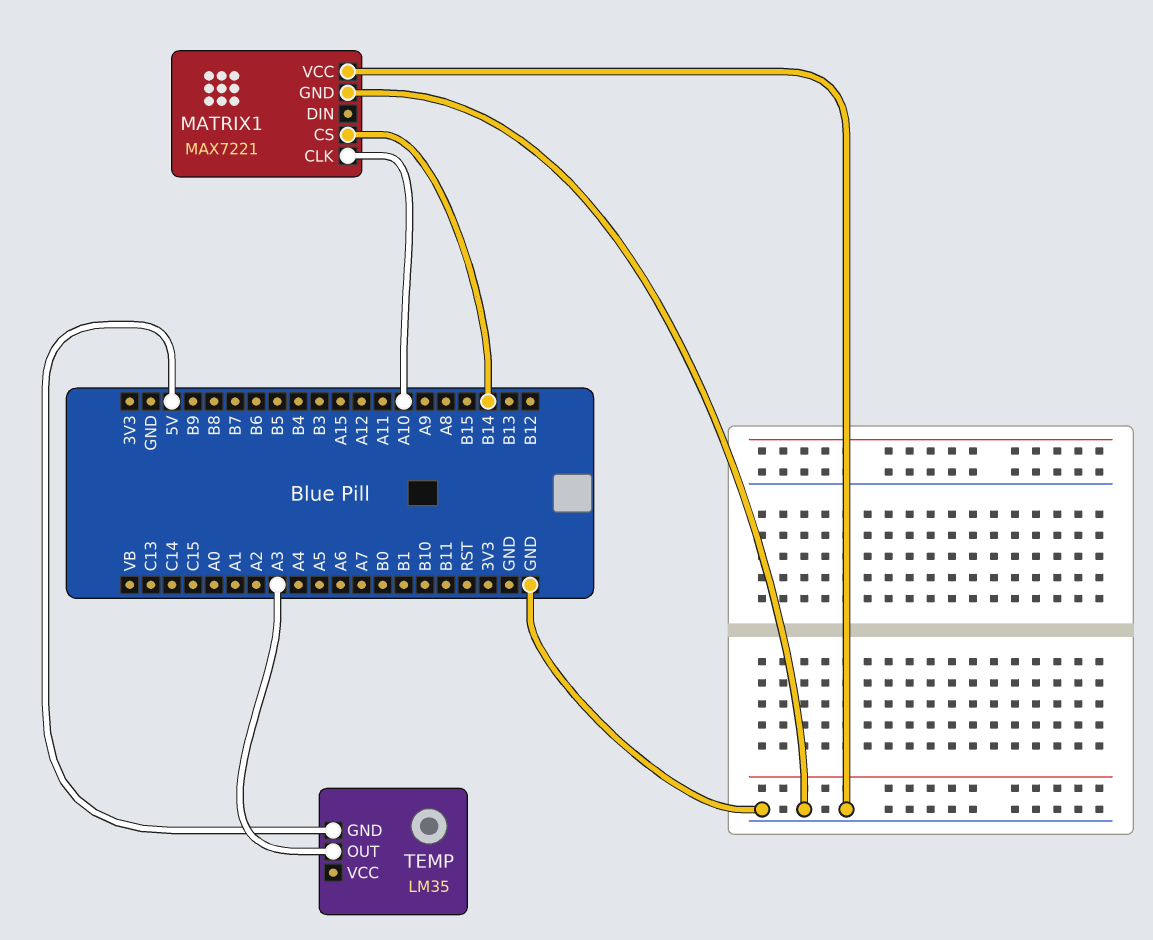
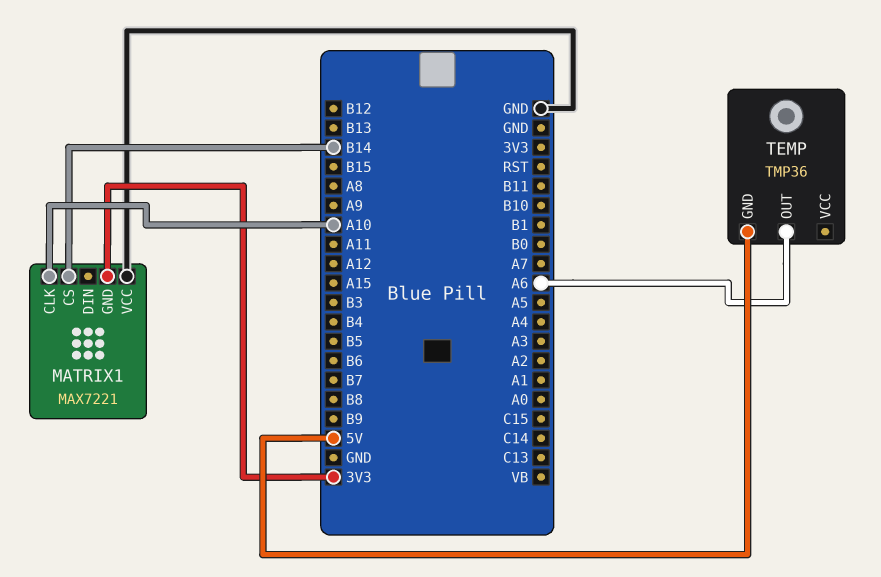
MATRIX1 pin GND: GND -> 3V3
TEMP: LM35 -> TMP36
TEMP pin OUT: A3 -> A6

